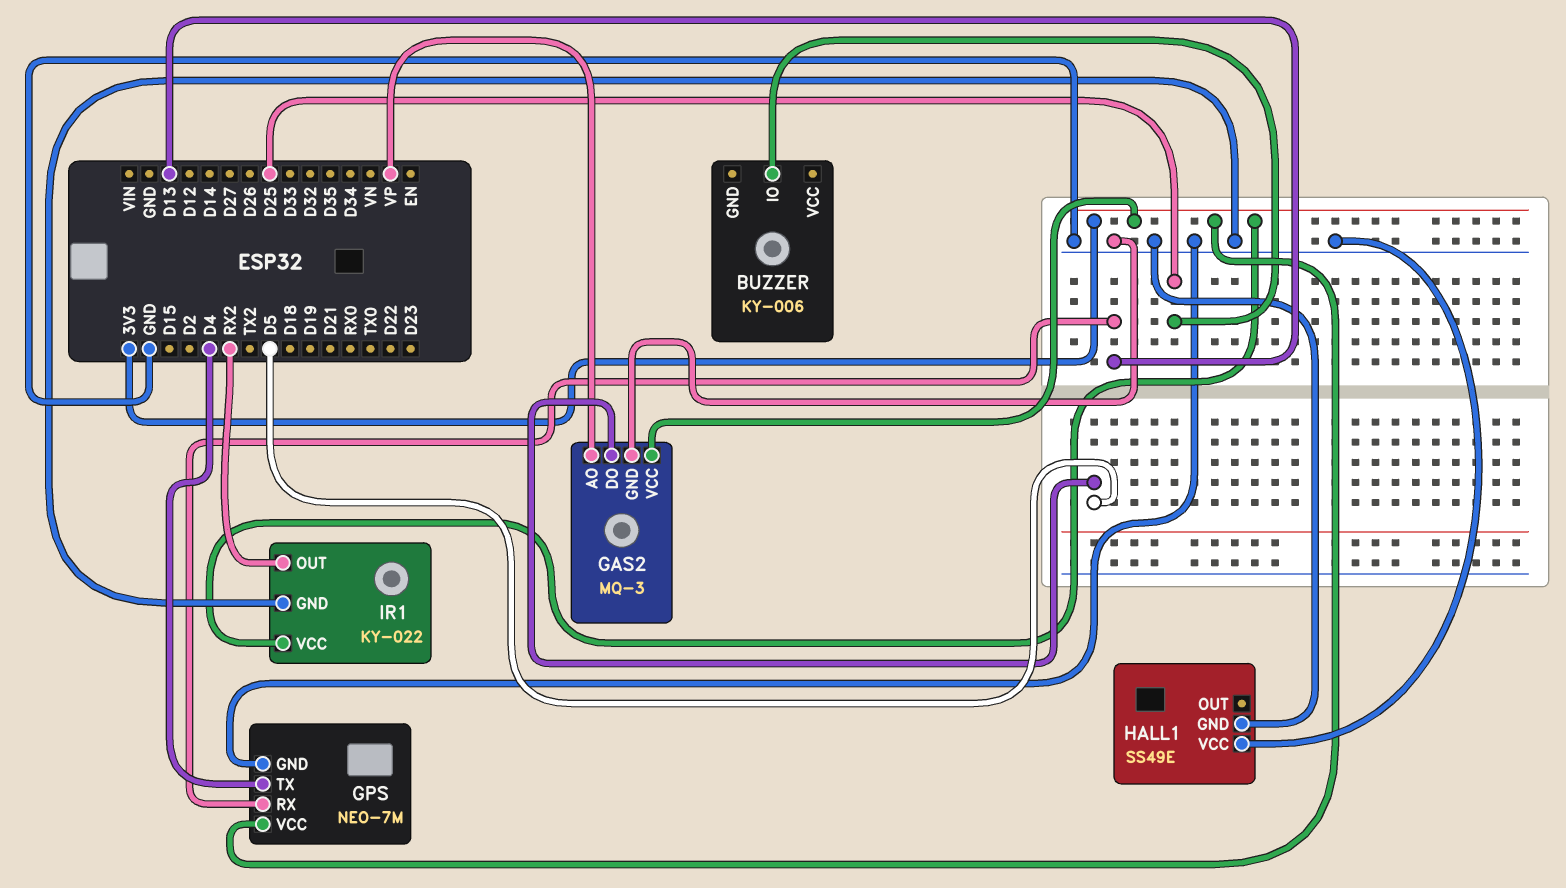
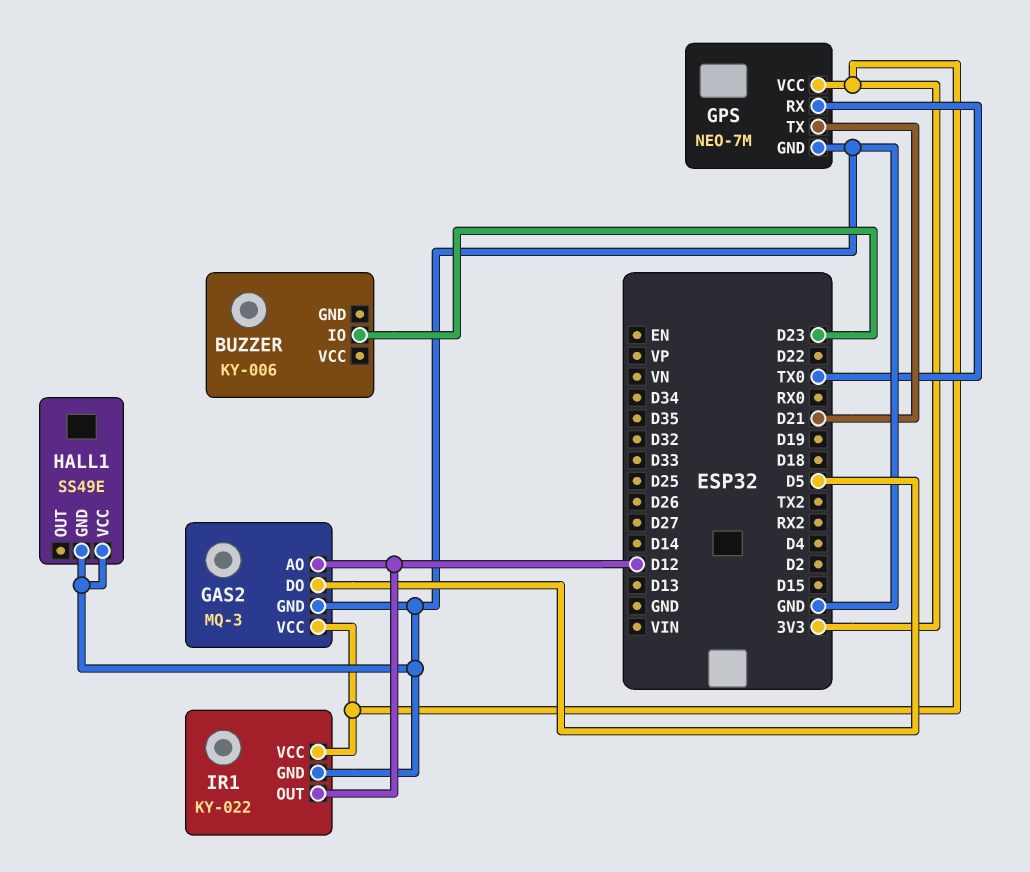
BUZZER pin IO: D25 -> D23
GAS2 pin AO: VP -> D12
GPS pin RX: D13 -> TX0
GPS pin TX: D4 -> D21
IR1 pin OUT: RX2 -> D12

